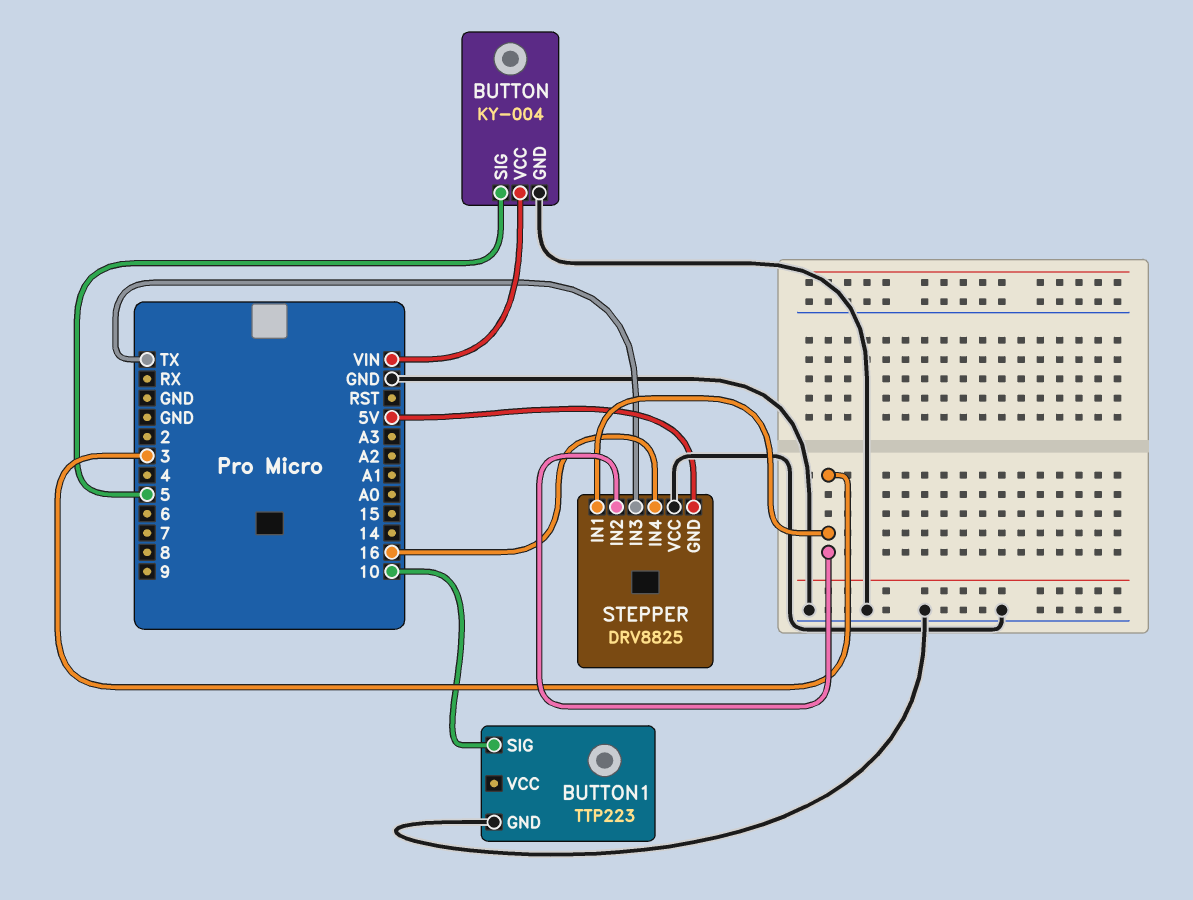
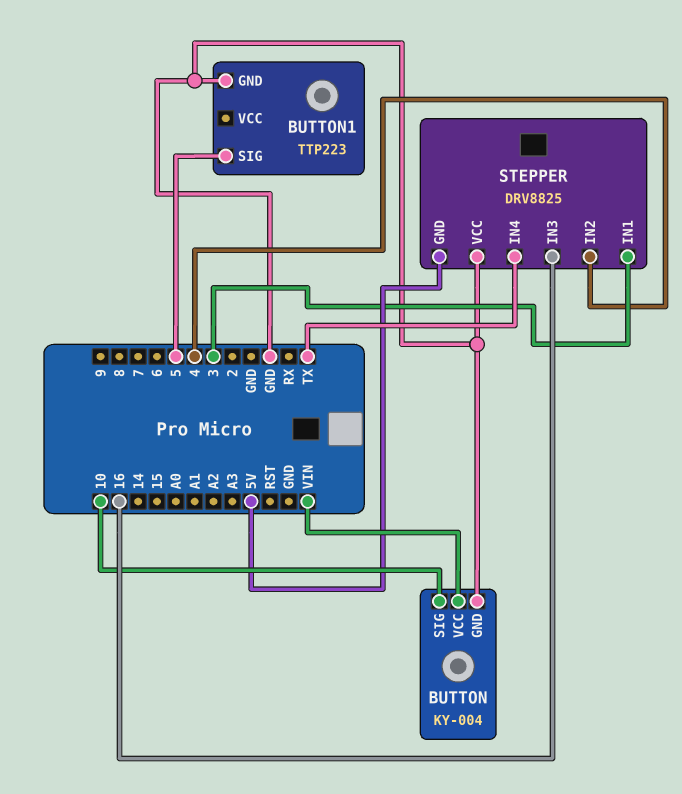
BUTTON pin SIG: 5 -> 10
BUTTON1 pin SIG: 10 -> 5
STEPPER pin IN2: 3 -> 4
STEPPER pin IN3: TX -> 16
STEPPER pin IN4: 16 -> TX

